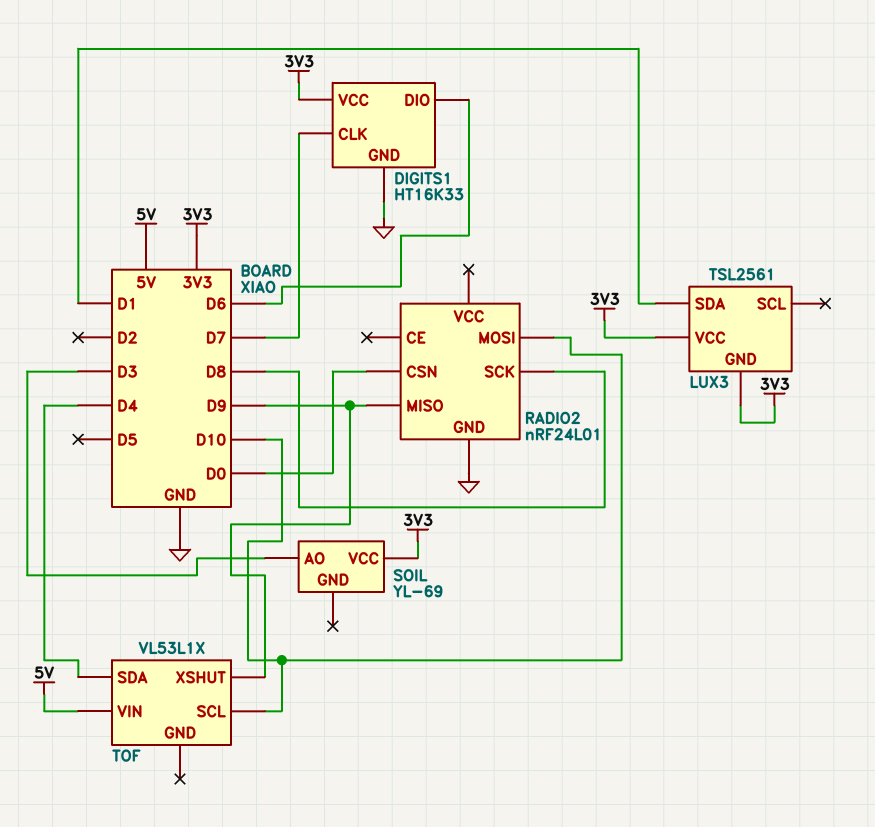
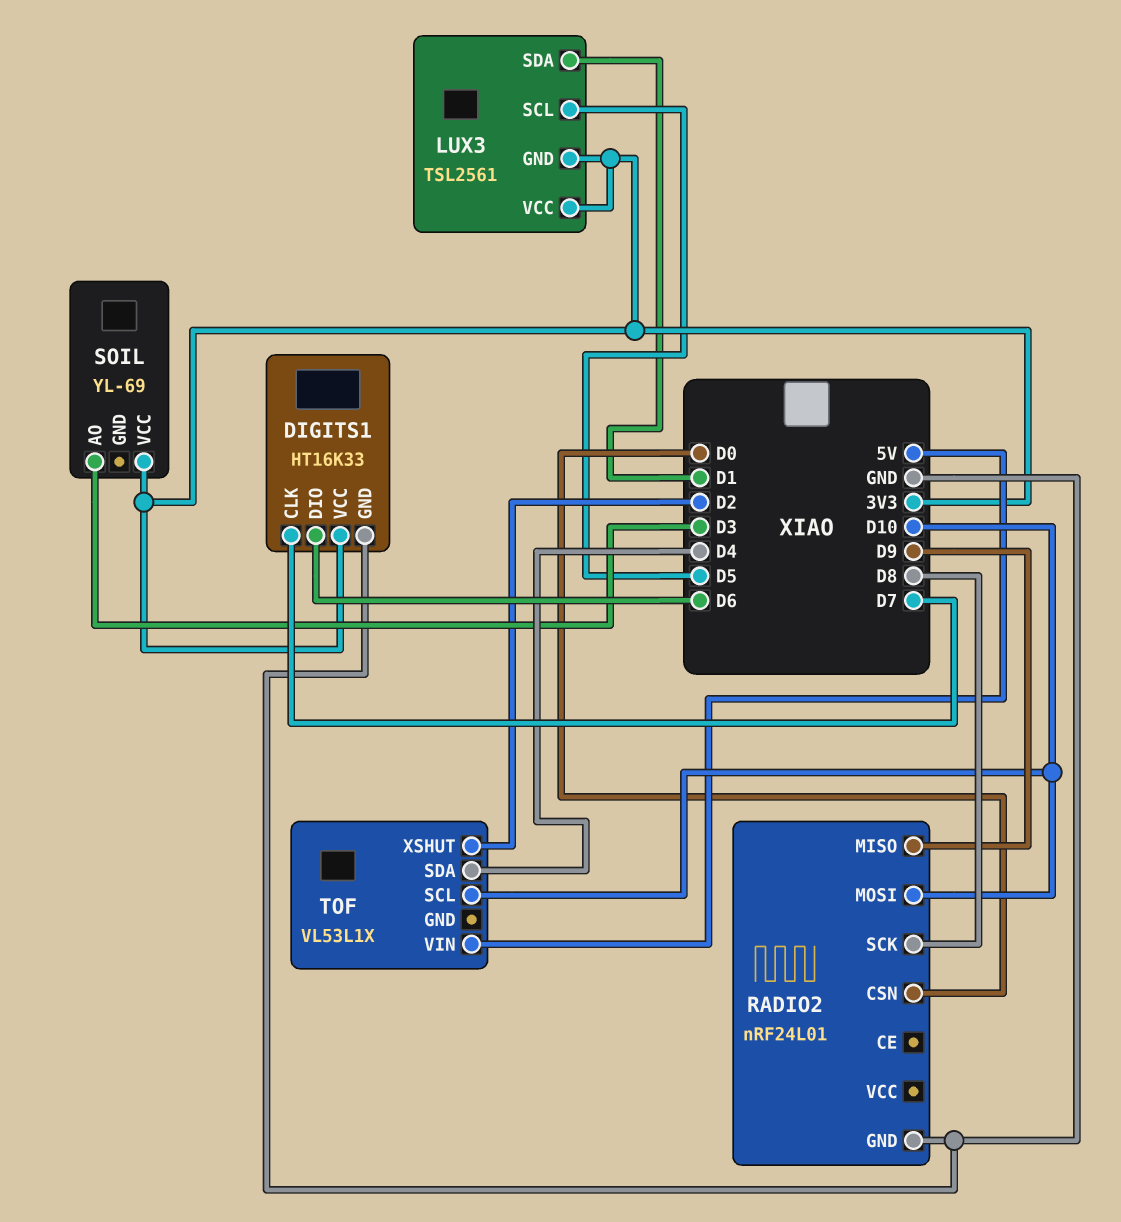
LUX3 pin SCL: none -> D5
TOF pin XSHUT: D9 -> D2

